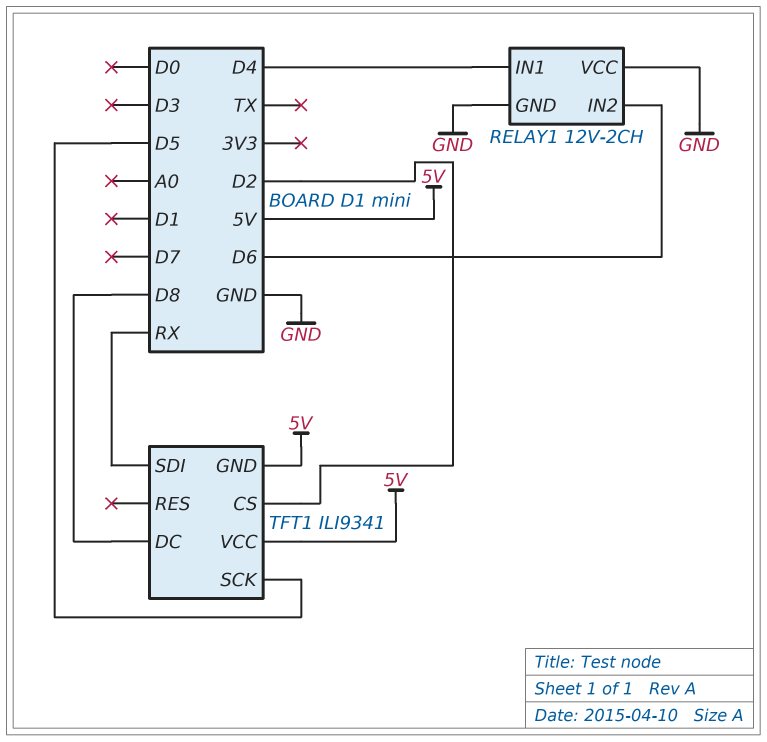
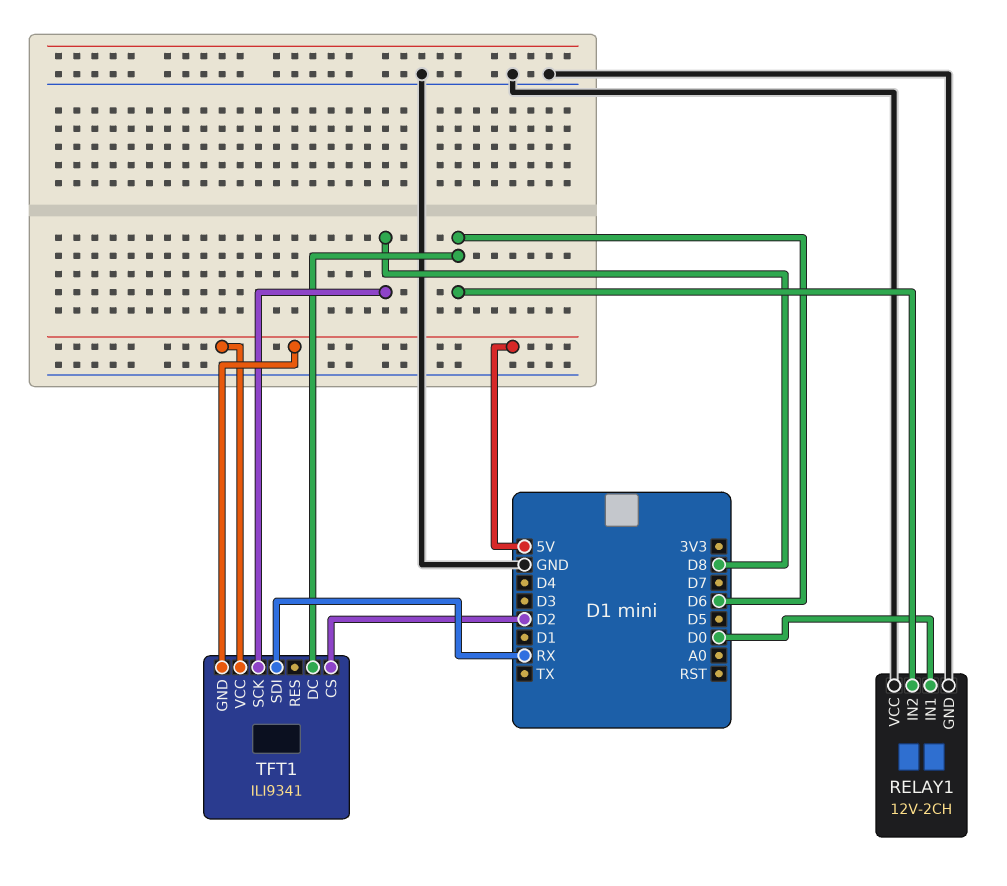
RELAY1 pin IN1: D4 -> D0
TFT1 pin DC: D8 -> D6
TFT1 pin SCK: D5 -> D8

